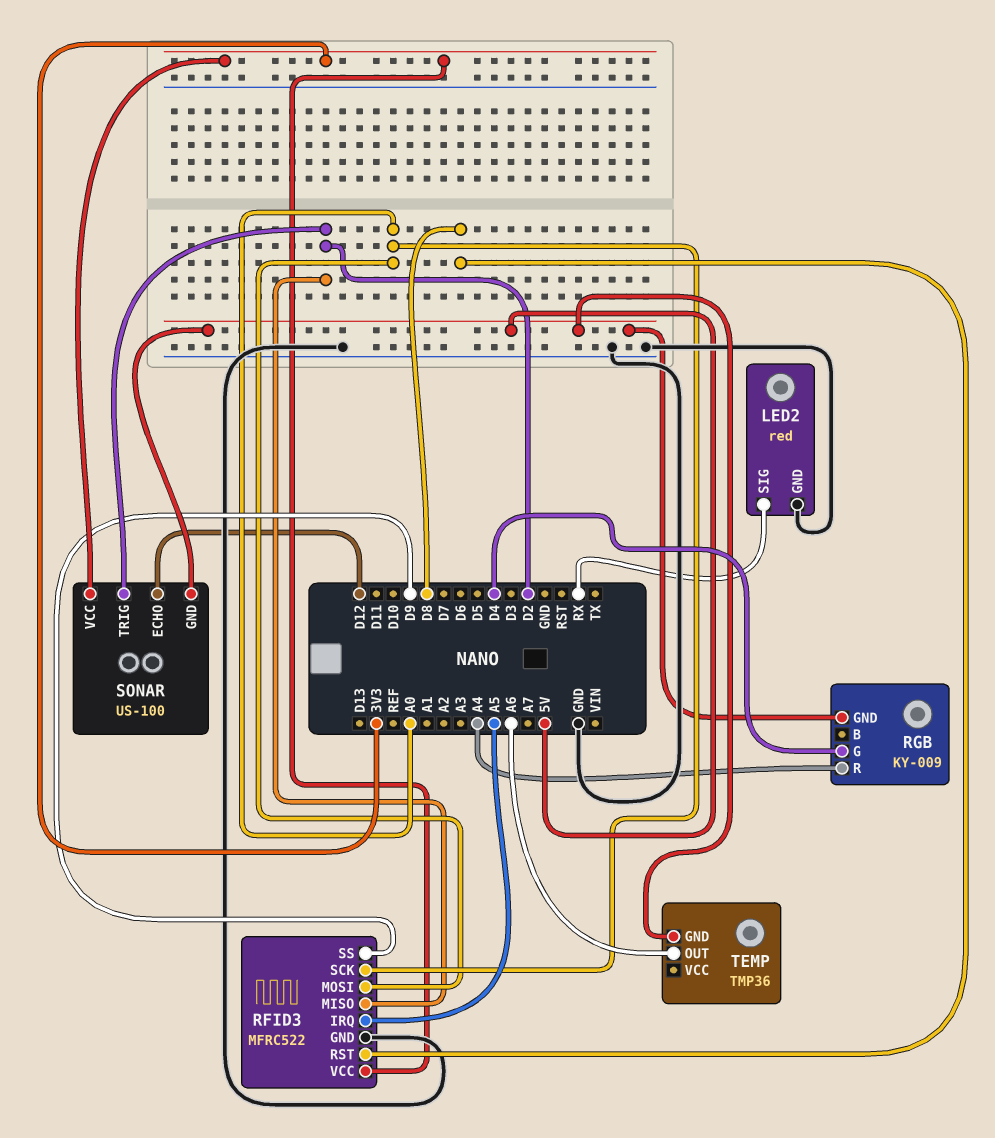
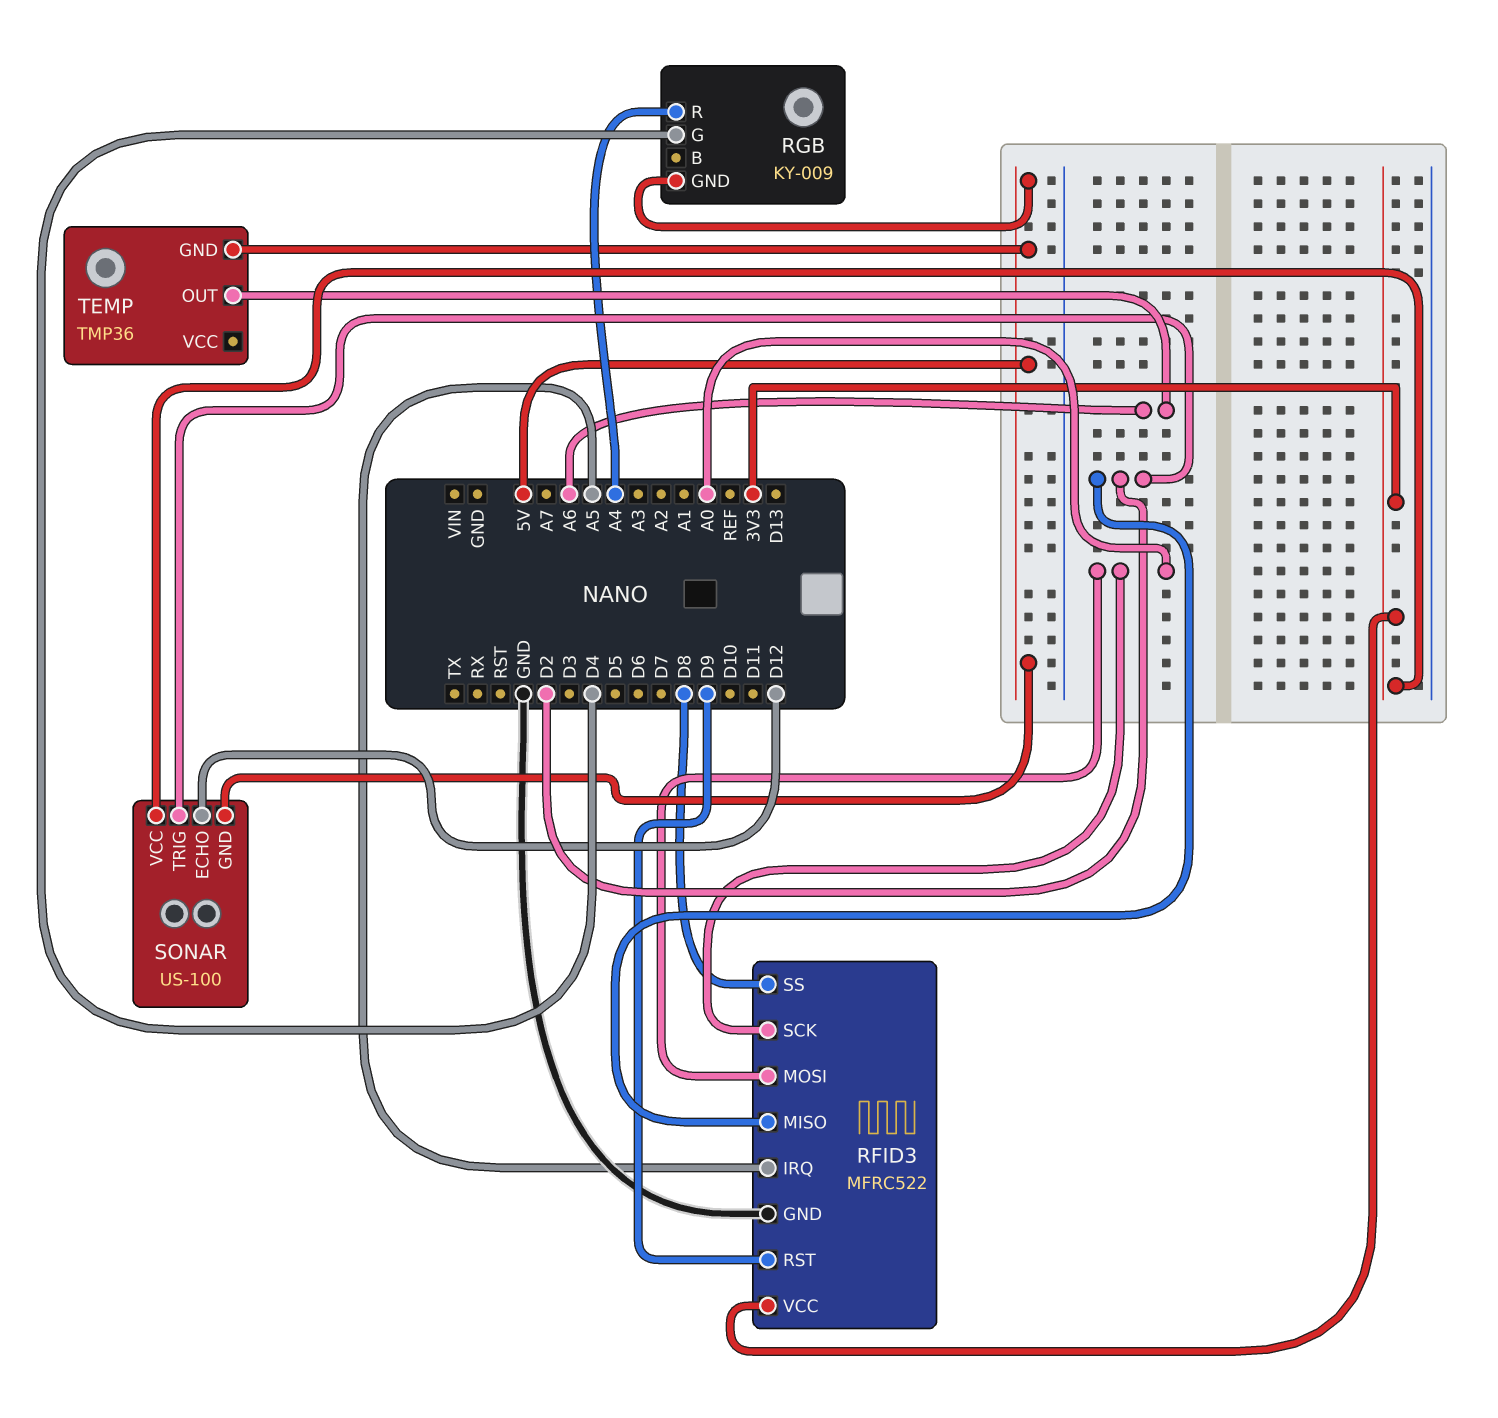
LED2: red -> none
LED2 pin GND: GND -> none
LED2 pin SIG: RX -> none
RFID3 pin RST: D8 -> D9
RFID3 pin SS: D9 -> D8

